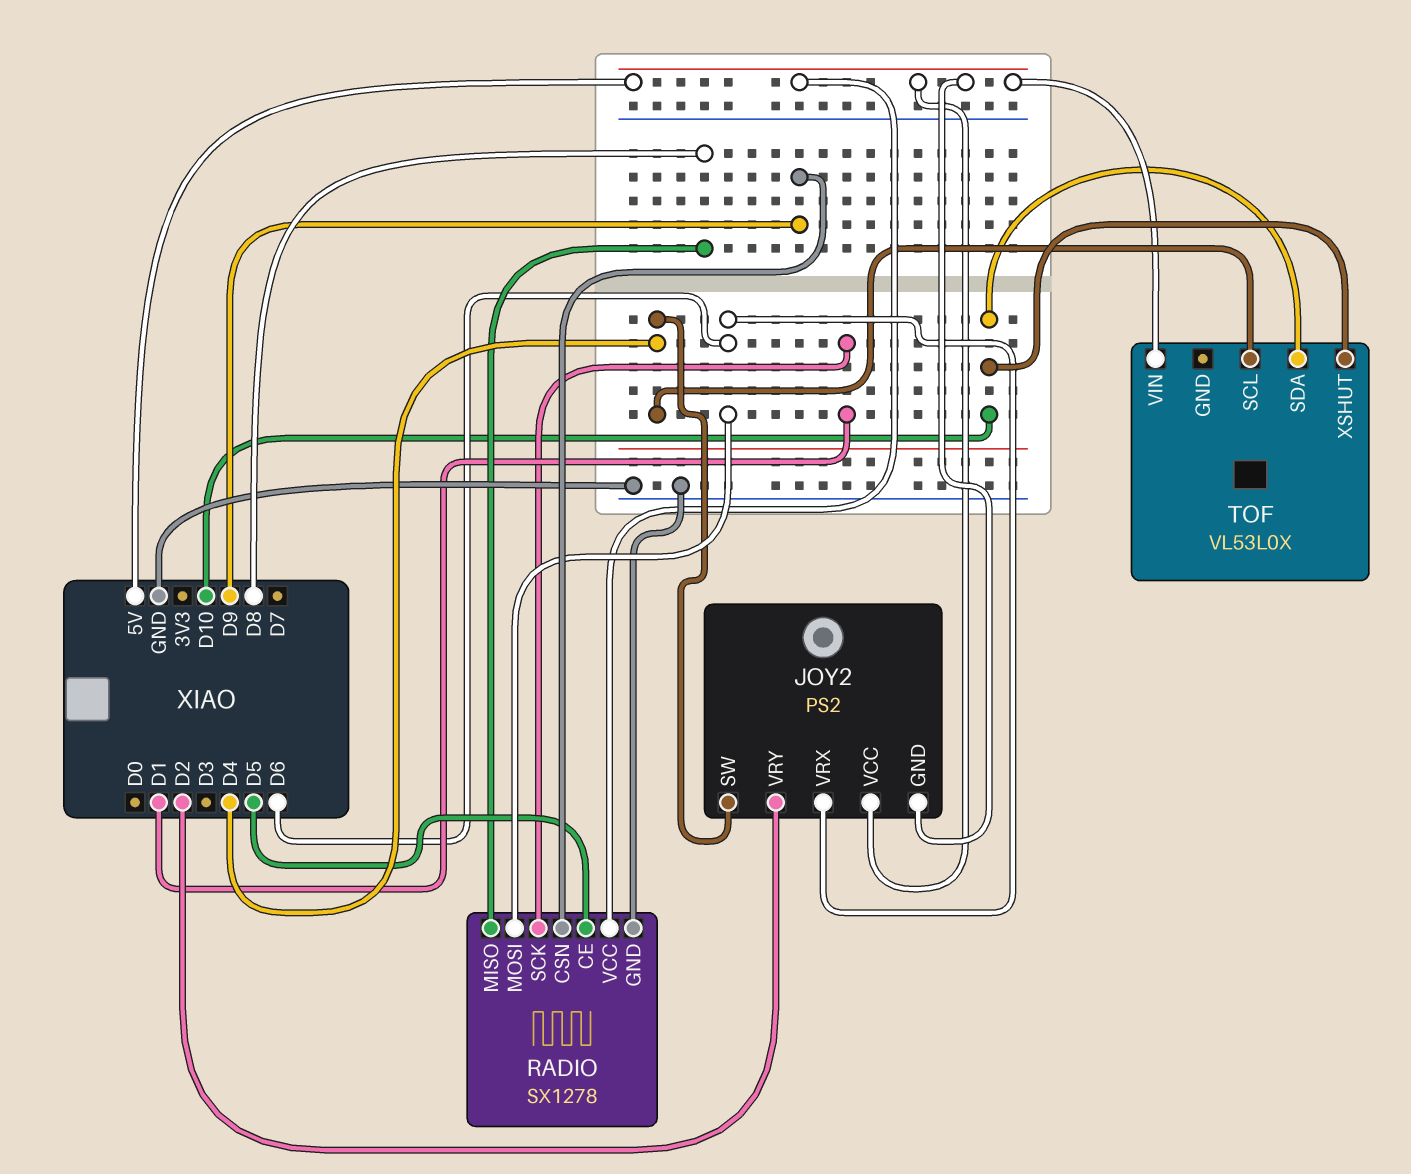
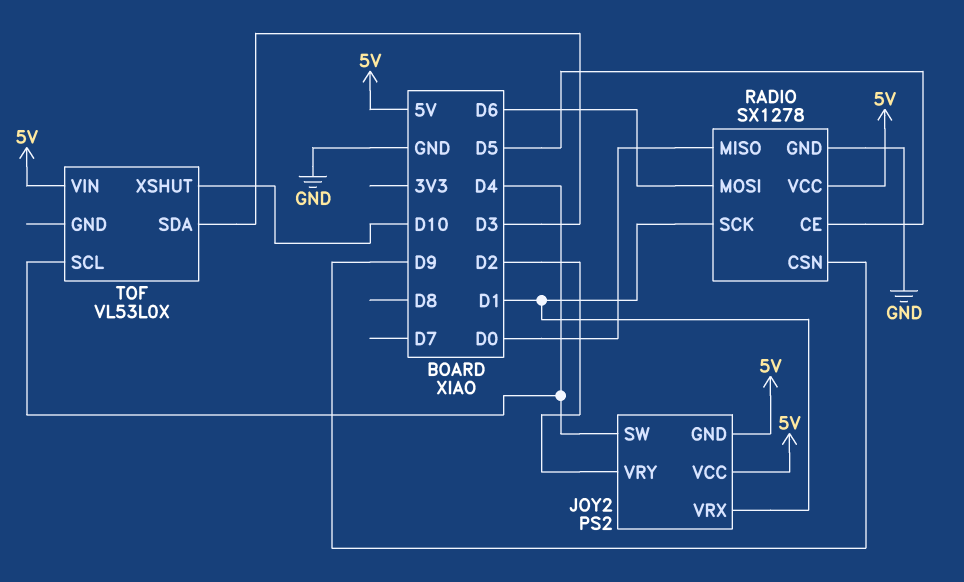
JOY2 pin VRX: D6 -> D1
RADIO pin MISO: D8 -> D0
TOF pin SDA: D10 -> D3

